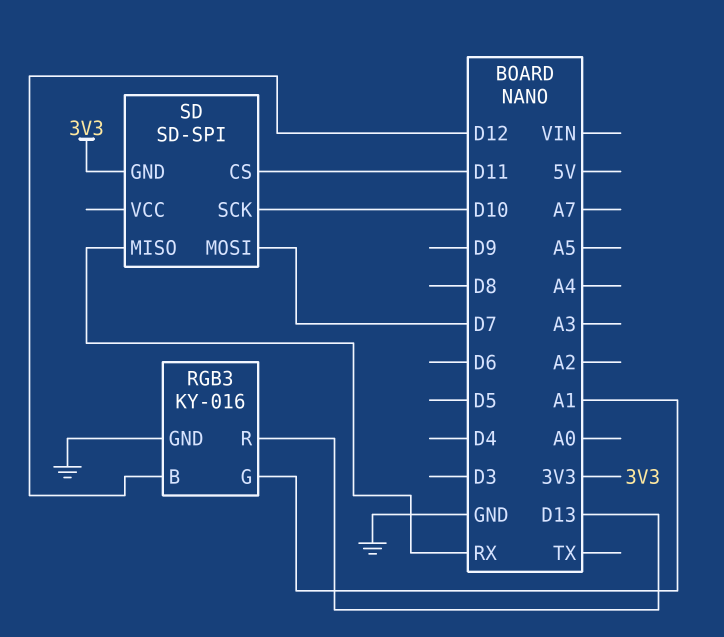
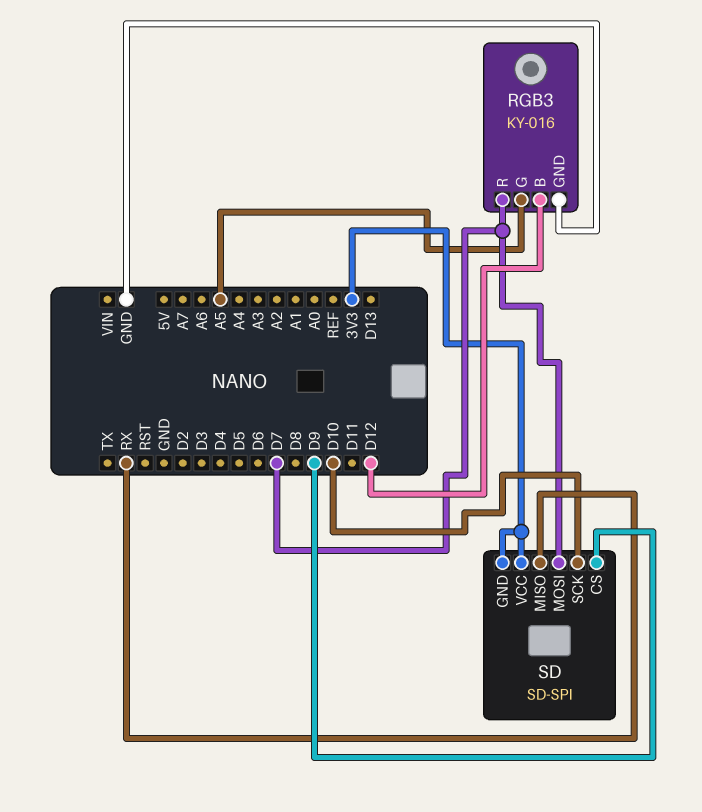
RGB3 pin G: A1 -> A5
RGB3 pin R: D13 -> D7
SD pin CS: D11 -> D9
SD pin VCC: none -> 3V3

